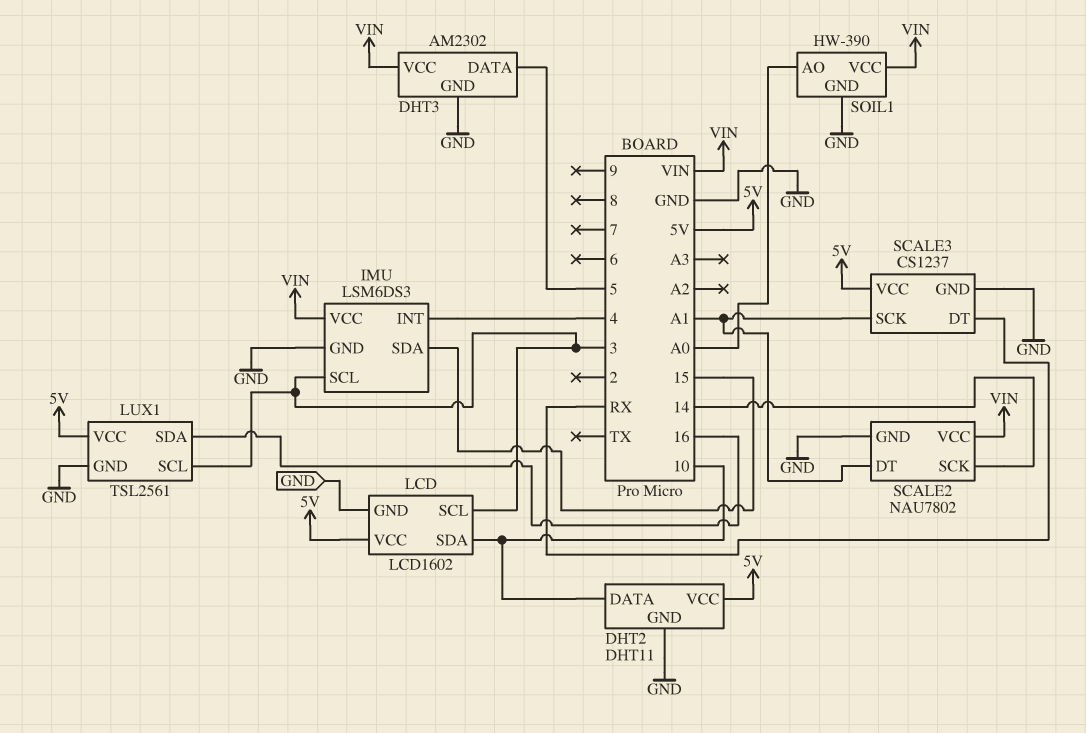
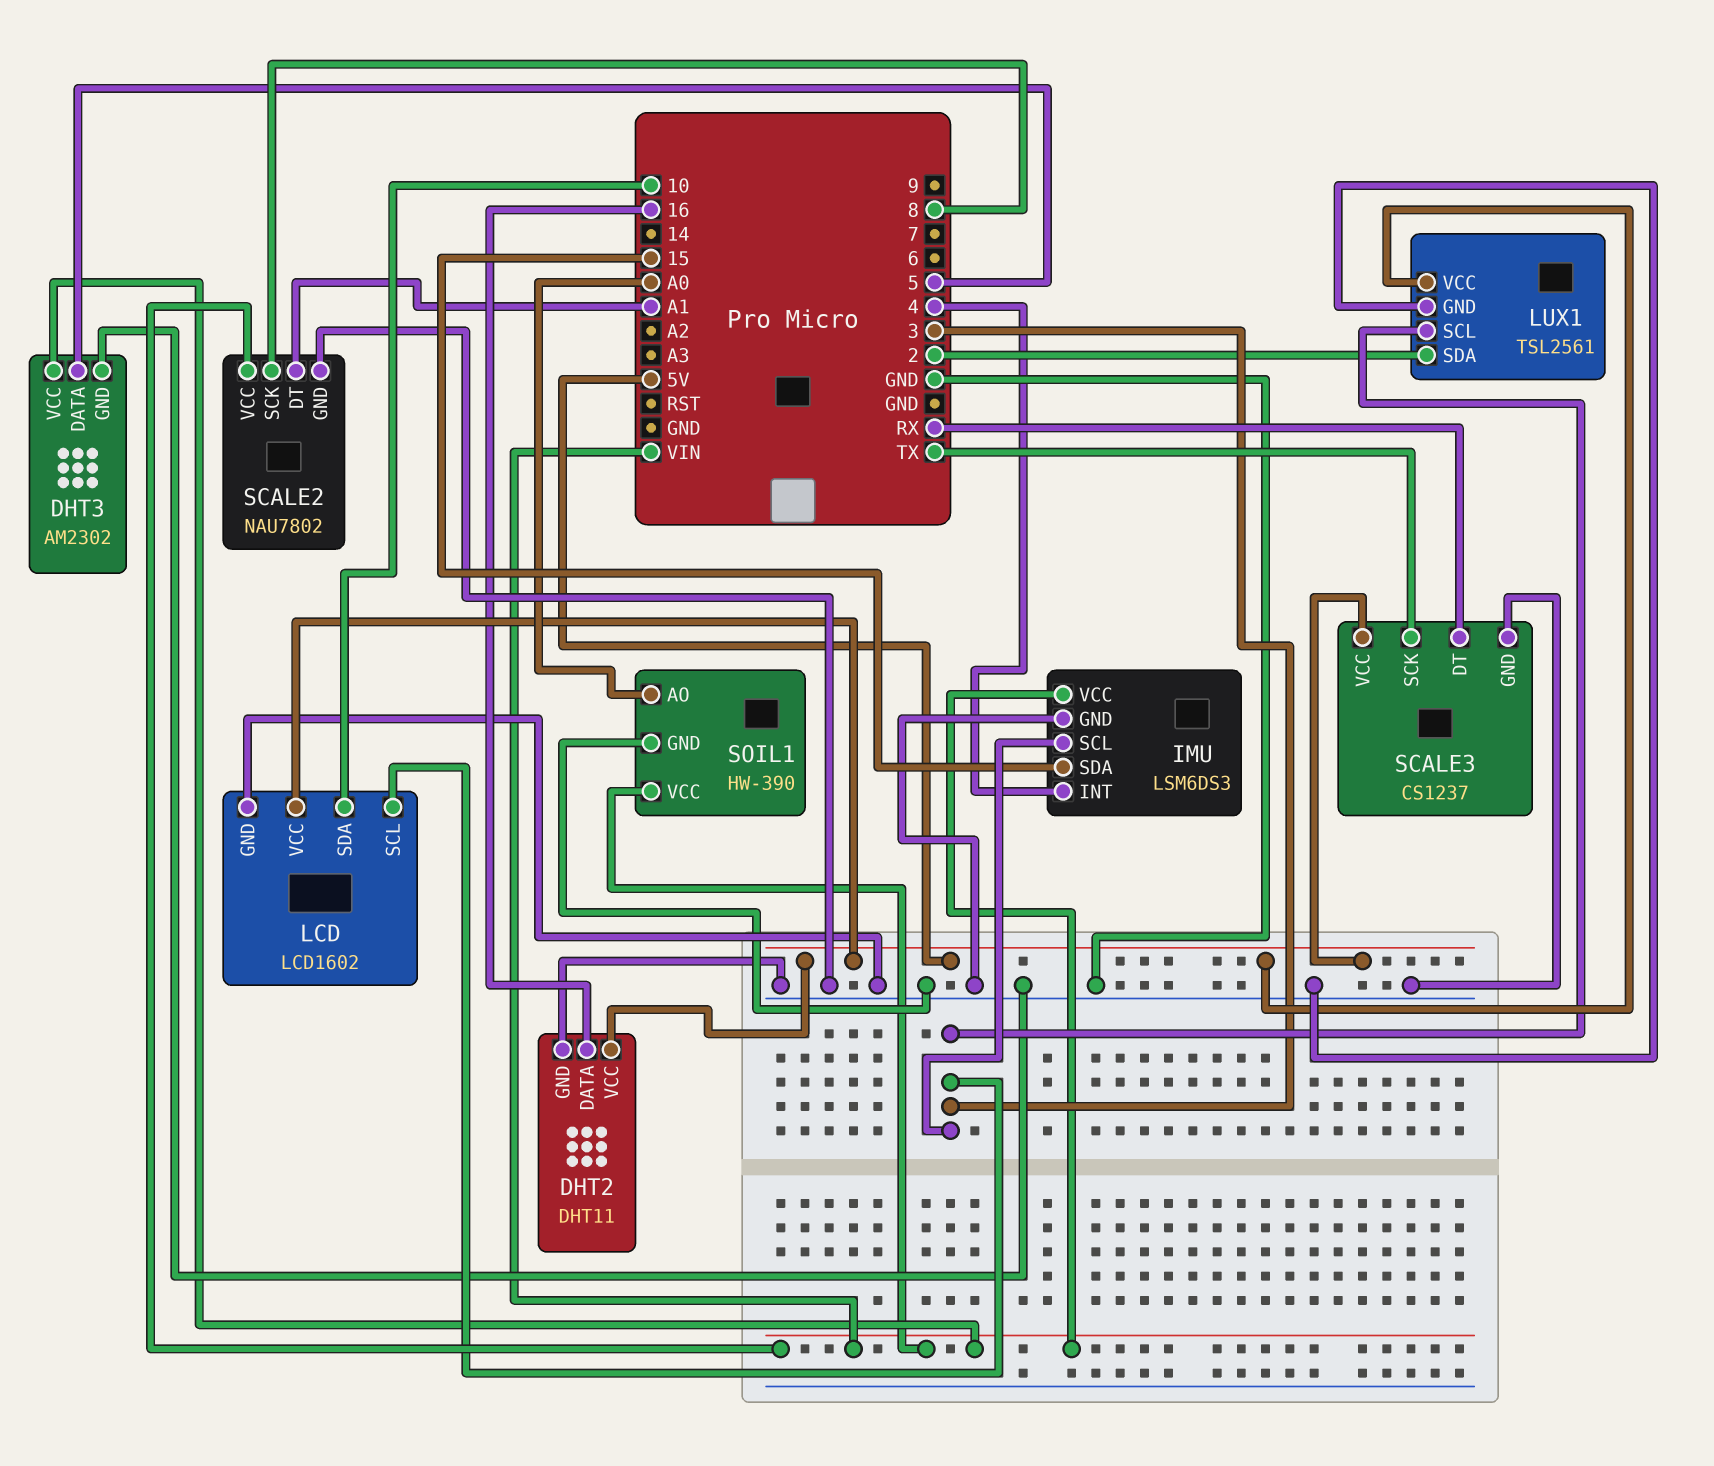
DHT2 pin DATA: 10 -> 16
LUX1 pin SDA: 16 -> 2
SCALE2 pin SCK: 14 -> 8
SCALE3 pin SCK: A1 -> TX

